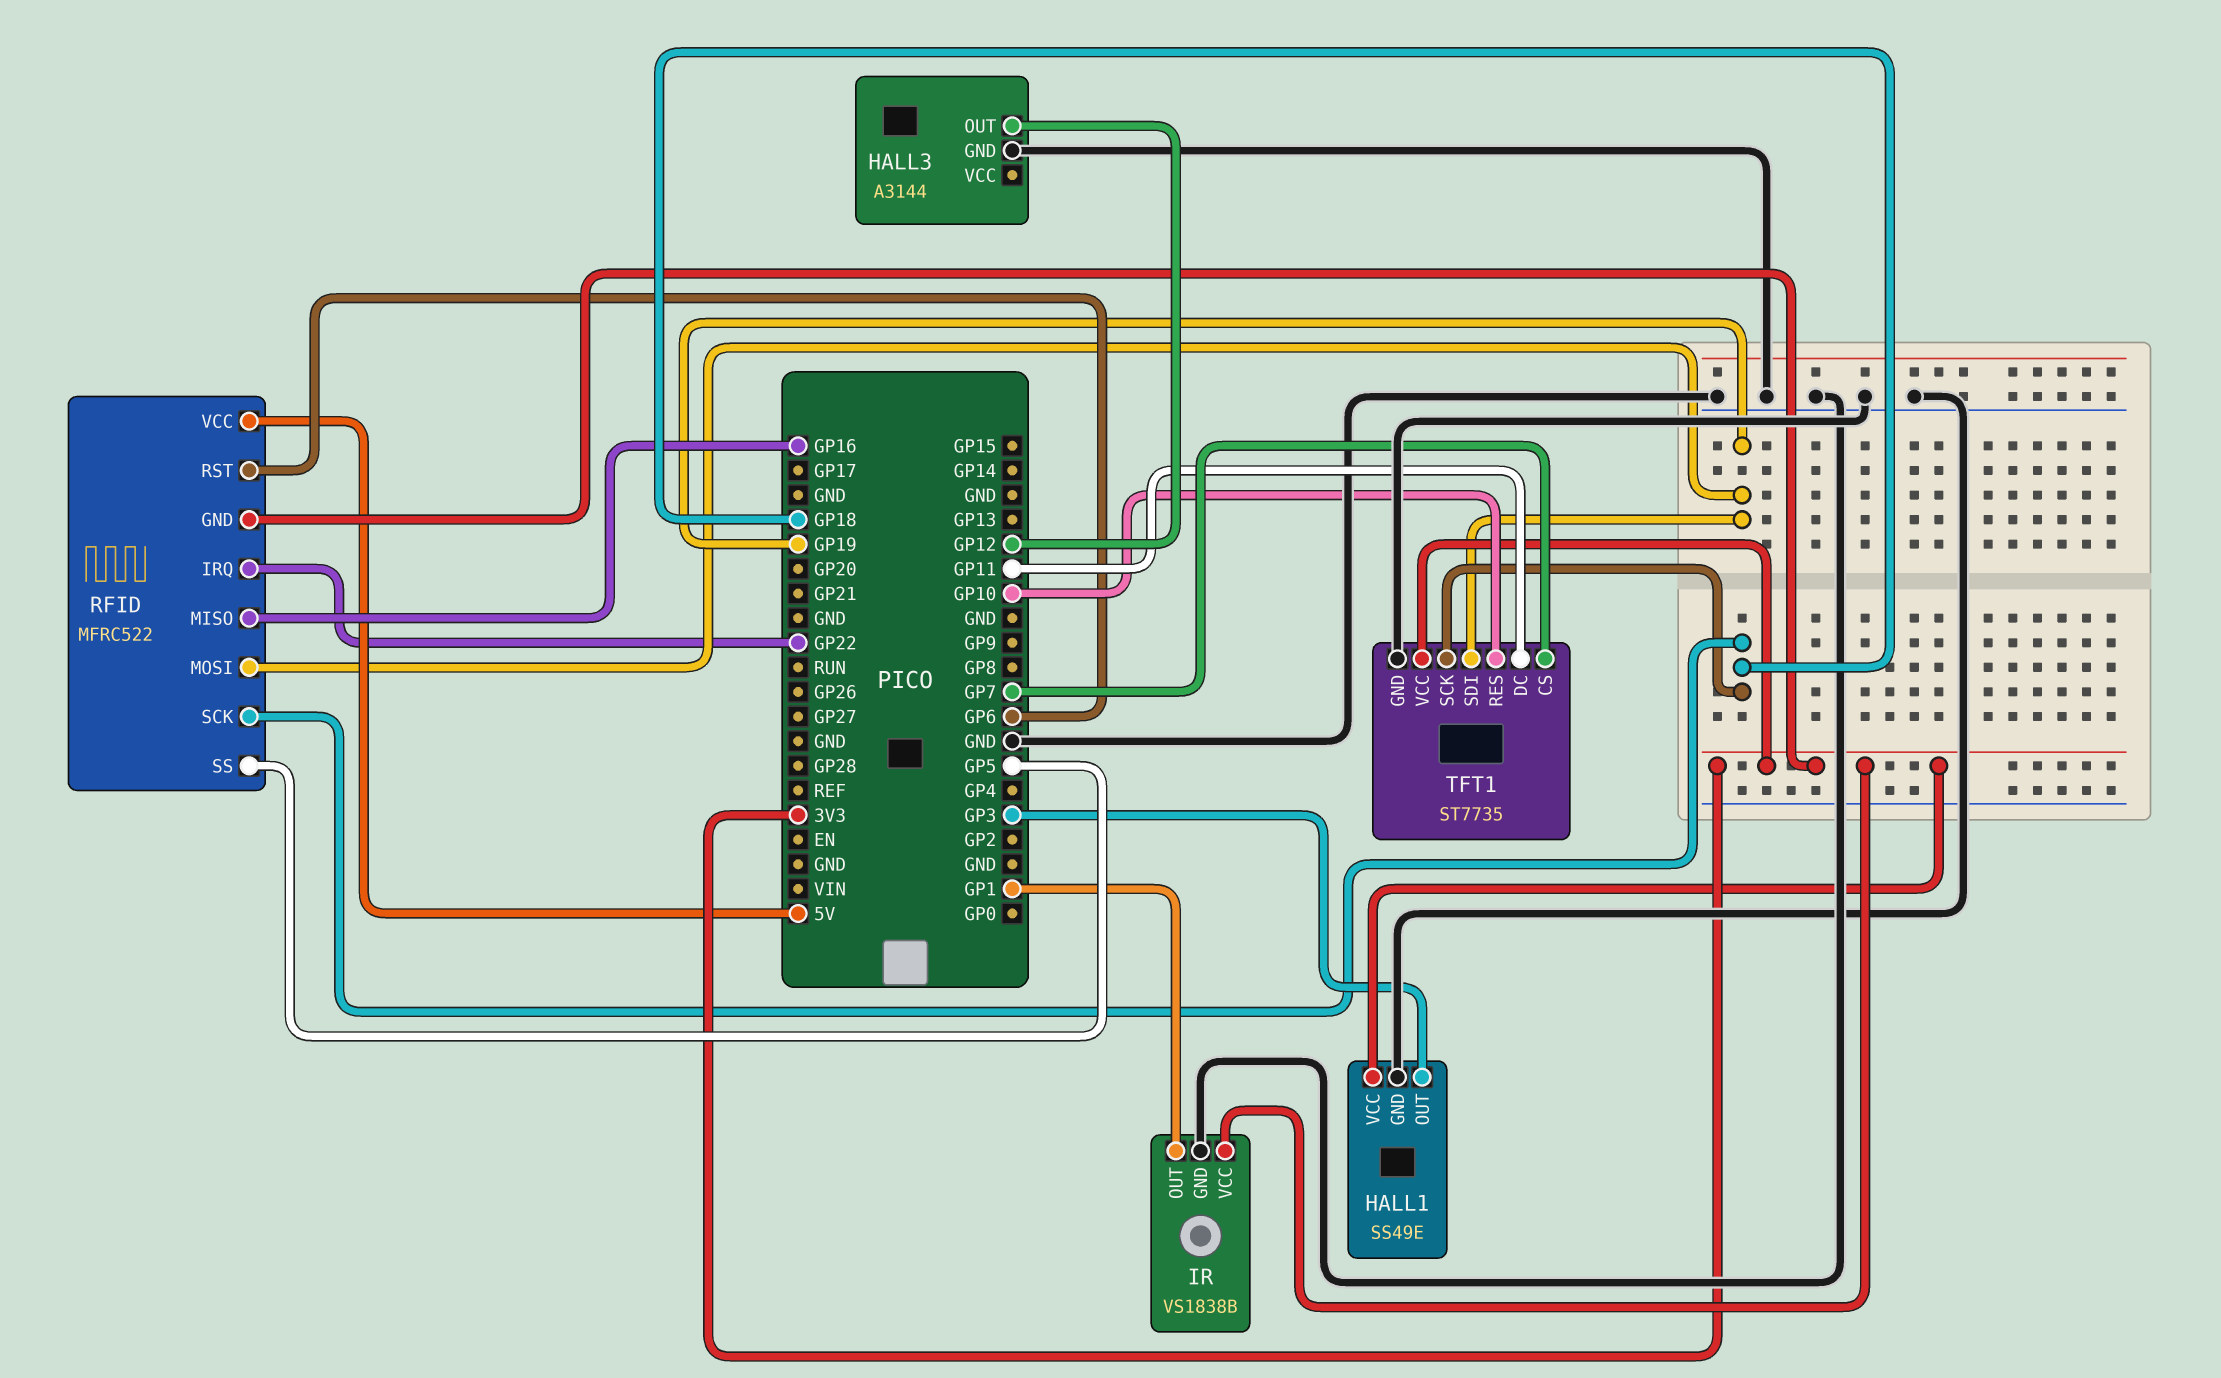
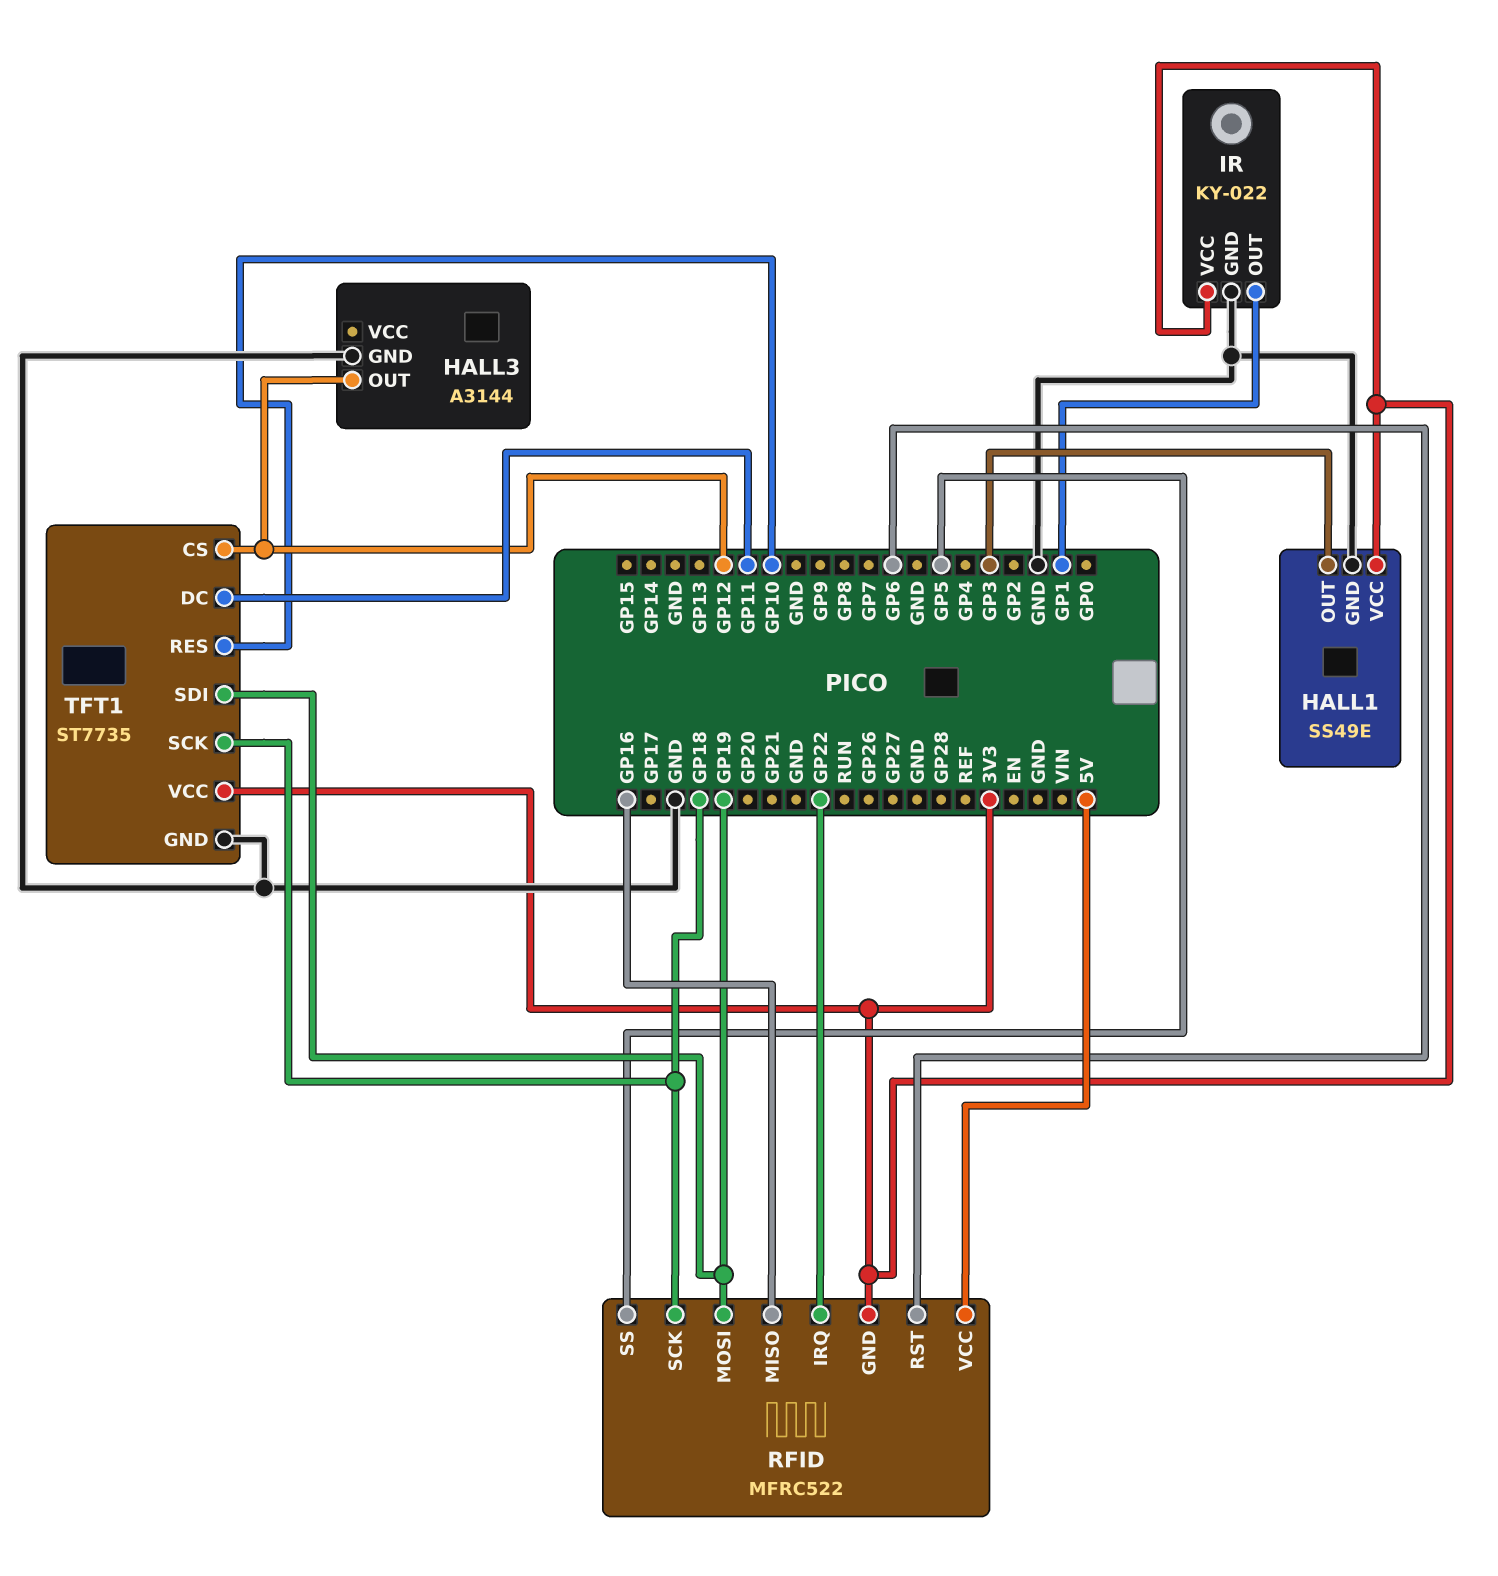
IR: VS1838B -> KY-022
TFT1 pin CS: GP7 -> GP12

